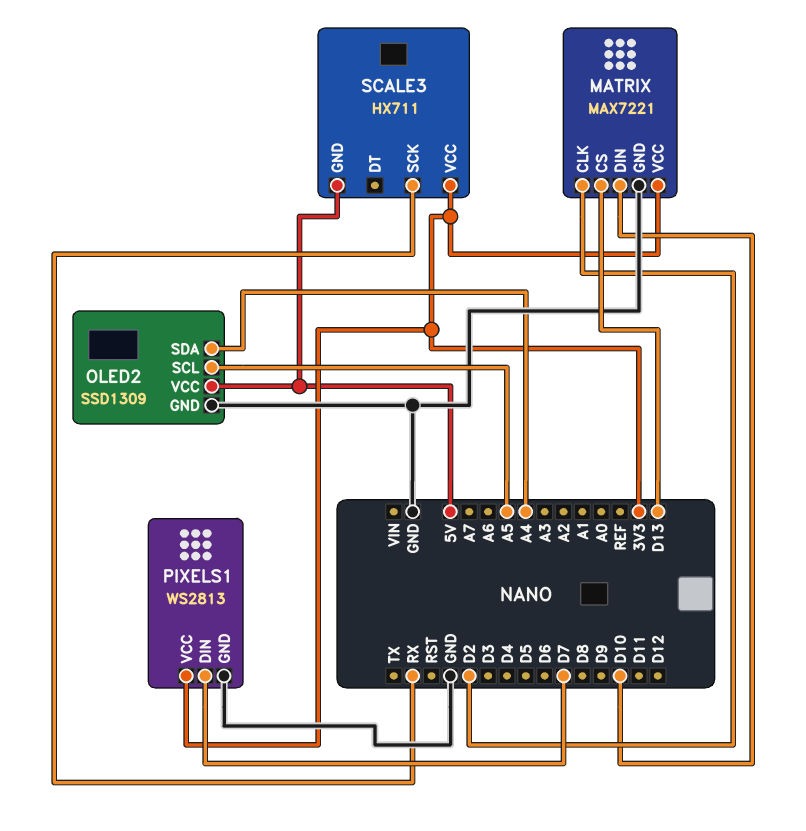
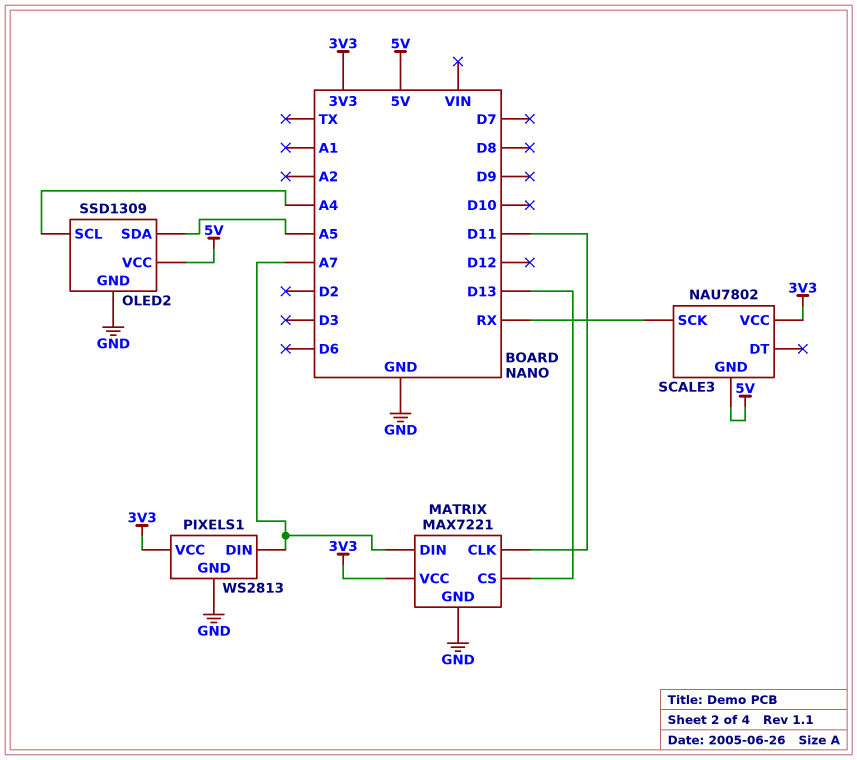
MATRIX pin CLK: D2 -> D11
MATRIX pin DIN: D10 -> A7
OLED2 pin SCL: A5 -> A4
OLED2 pin SDA: A4 -> A5
PIXELS1 pin DIN: D7 -> A7
SCALE3: HX711 -> NAU7802

